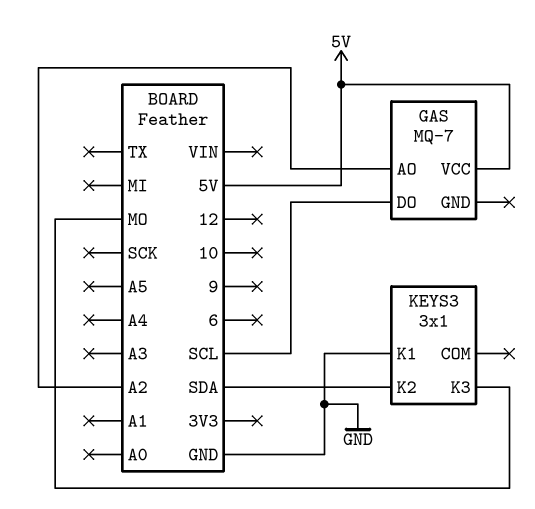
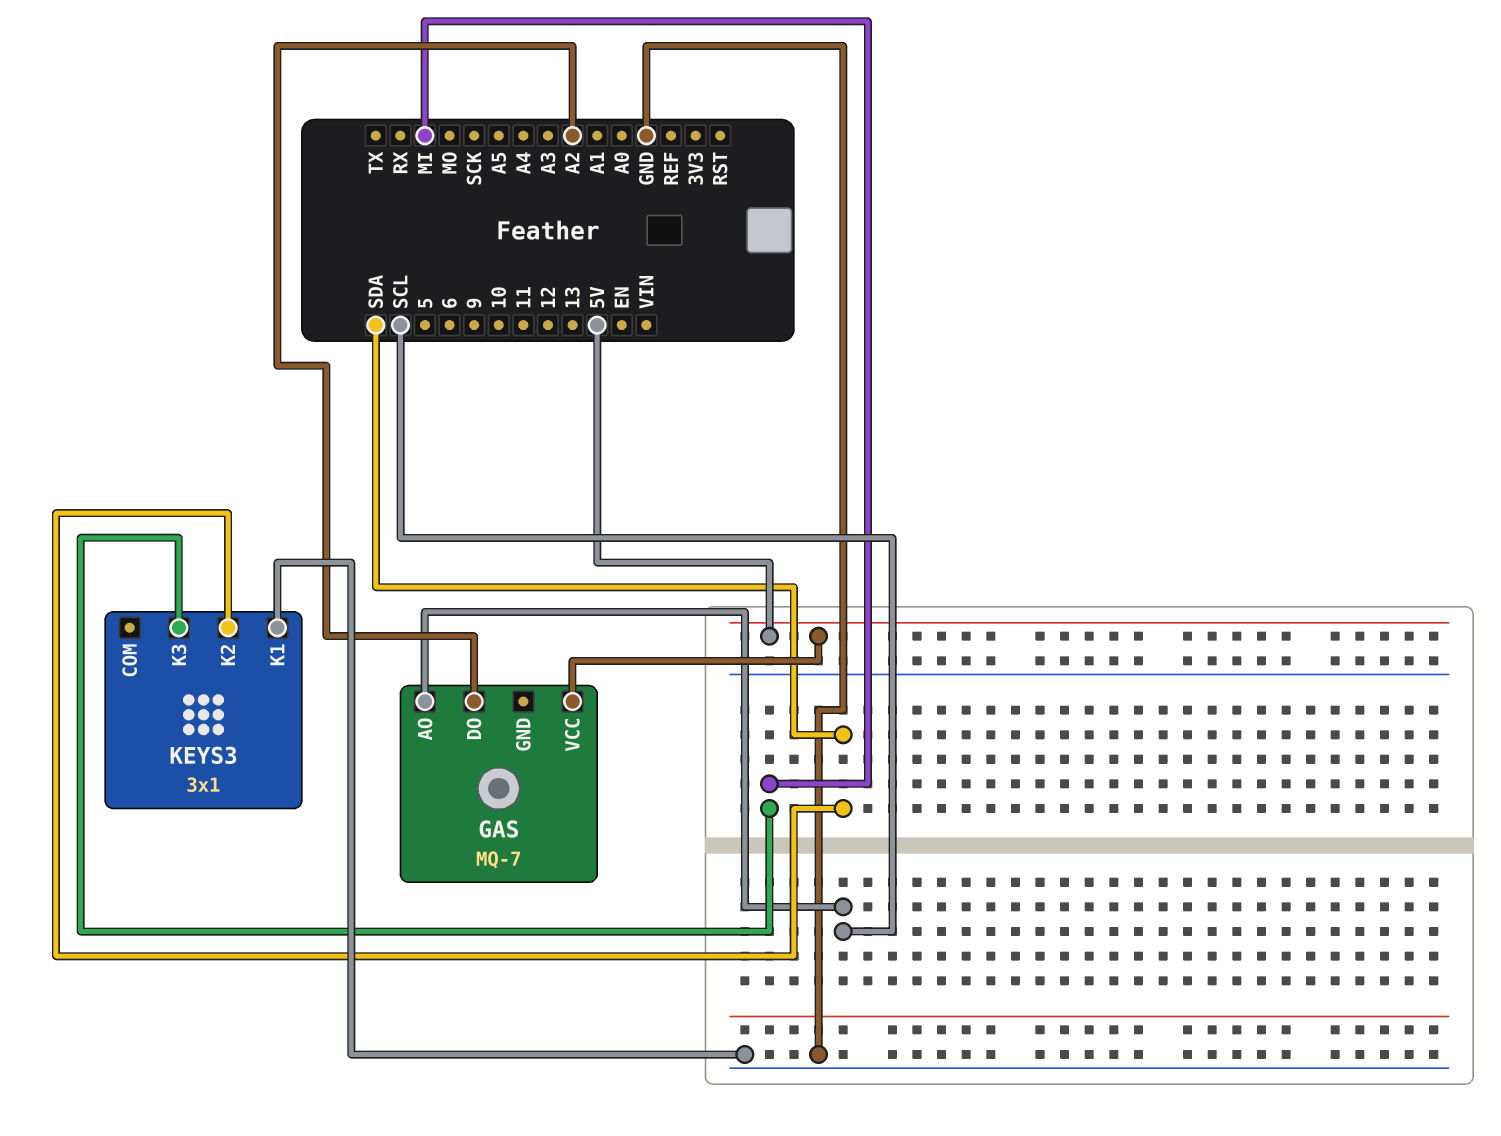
GAS pin AO: A2 -> SCL
GAS pin DO: SCL -> A2
KEYS3 pin K3: MO -> MI

